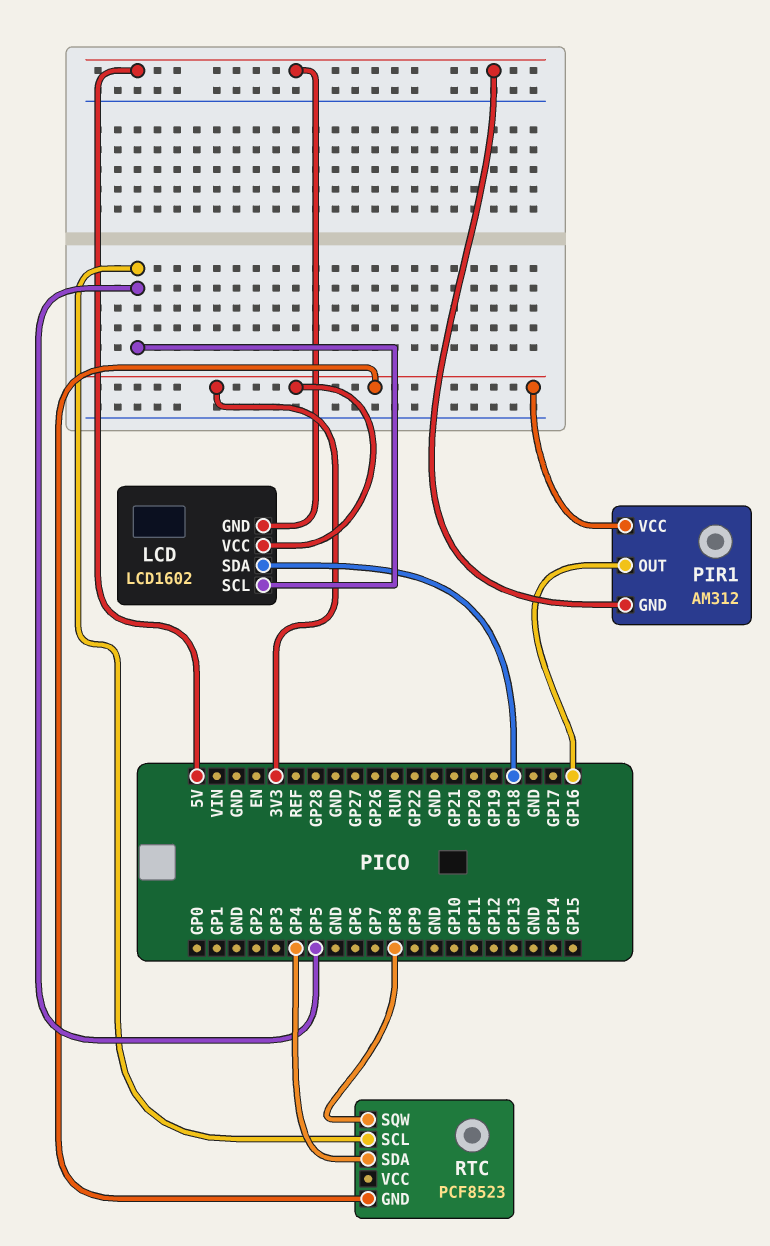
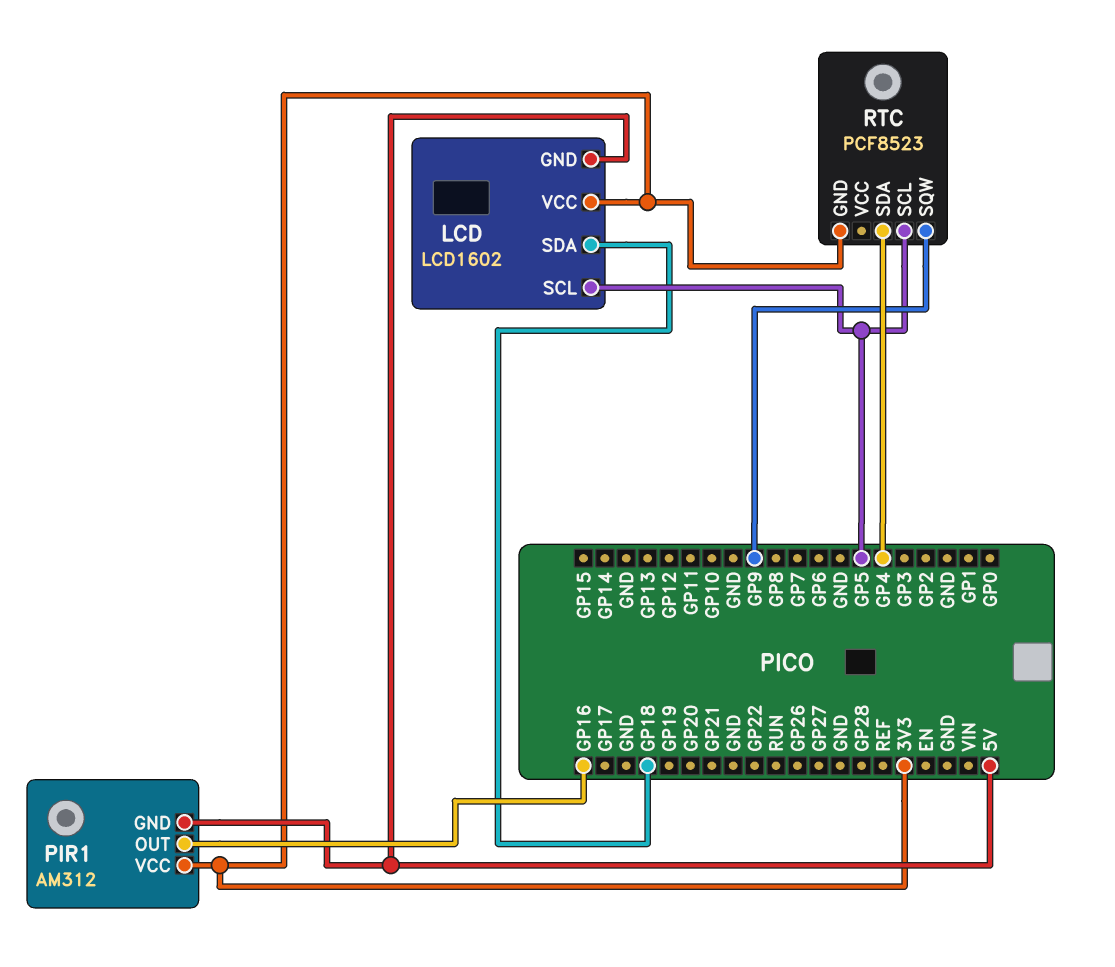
RTC pin SQW: GP8 -> GP9

